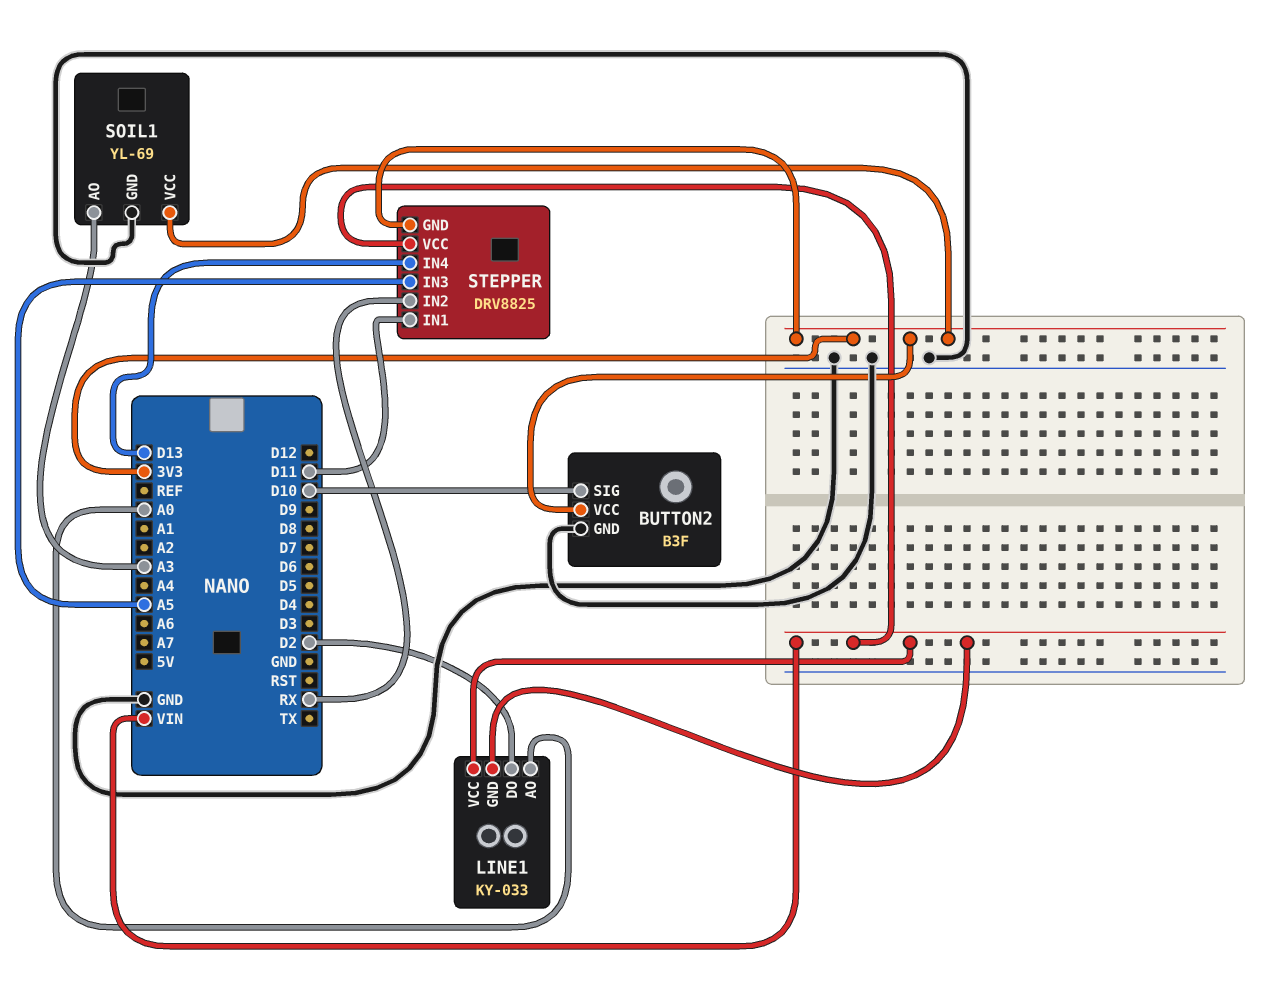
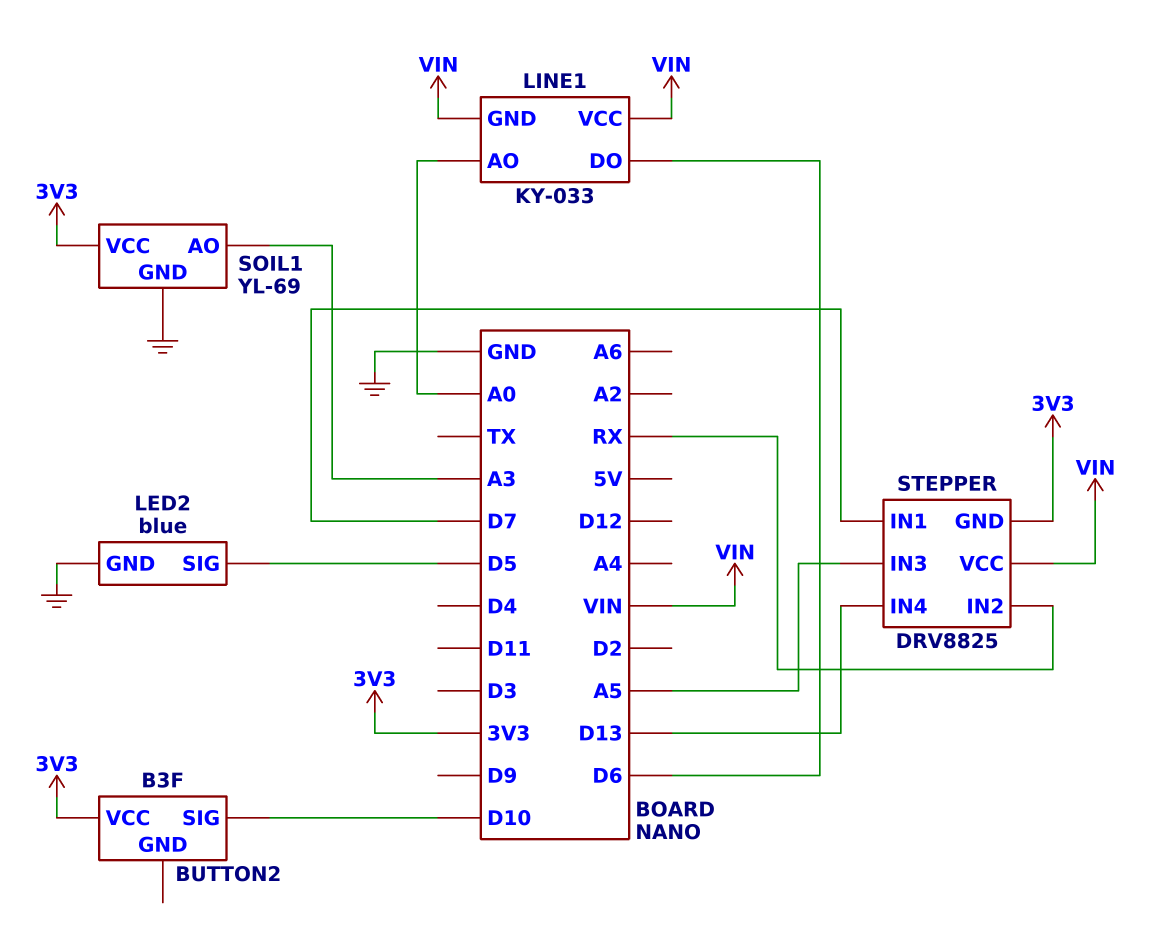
BUTTON2 pin GND: GND -> none
LED2: none -> blue
LED2 pin GND: none -> GND
LED2 pin SIG: none -> D5
LINE1 pin DO: D2 -> D6
STEPPER pin IN1: D11 -> D7

